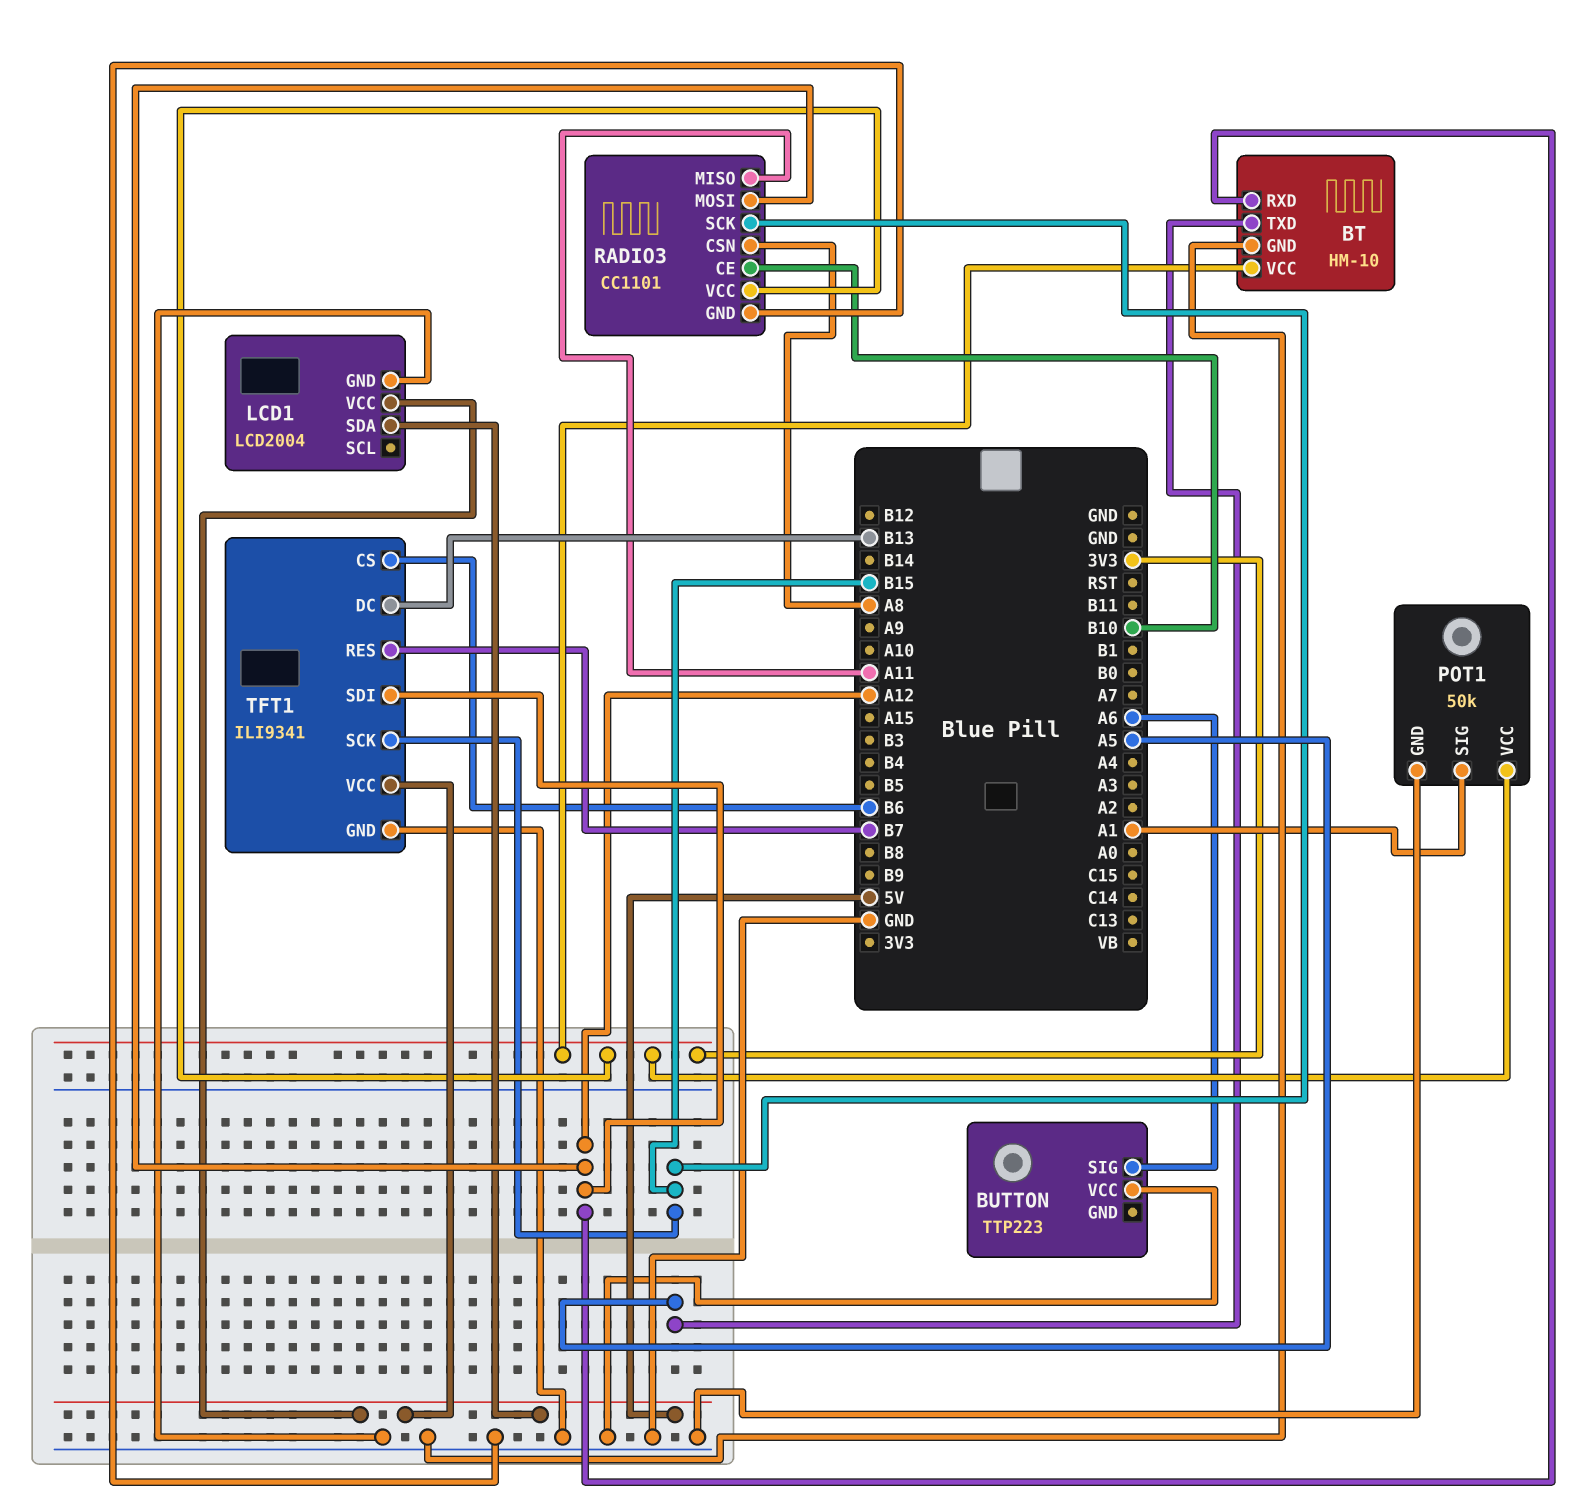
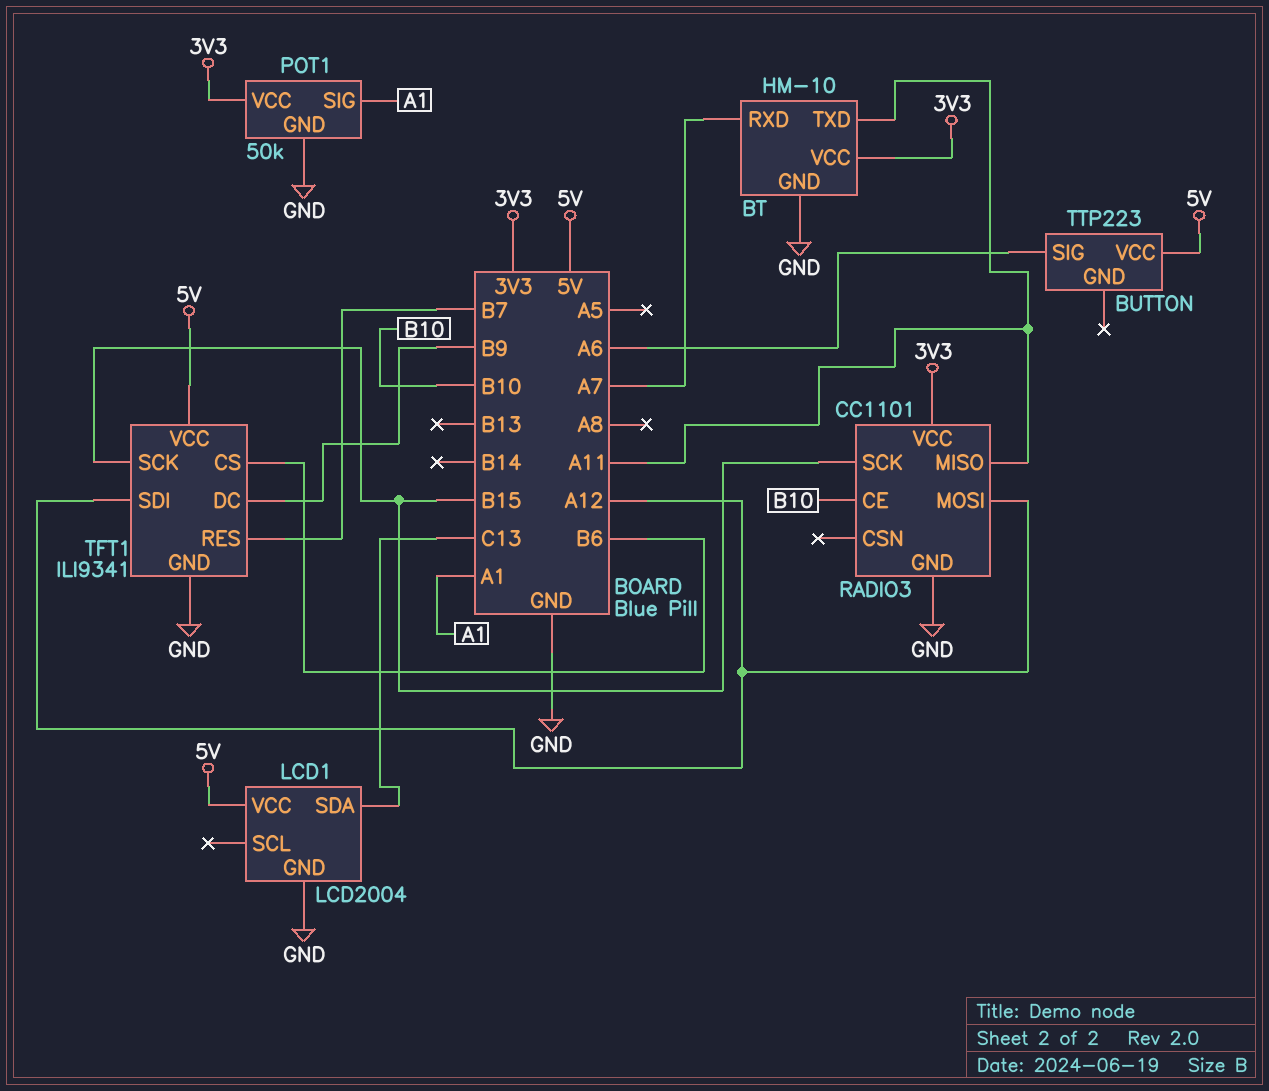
BT pin RXD: A12 -> A7
BT pin TXD: A5 -> A11
BUTTON pin VCC: GND -> 5V
LCD1 pin SDA: 5V -> C13
RADIO3 pin CSN: A8 -> none
TFT1 pin DC: B13 -> B9

